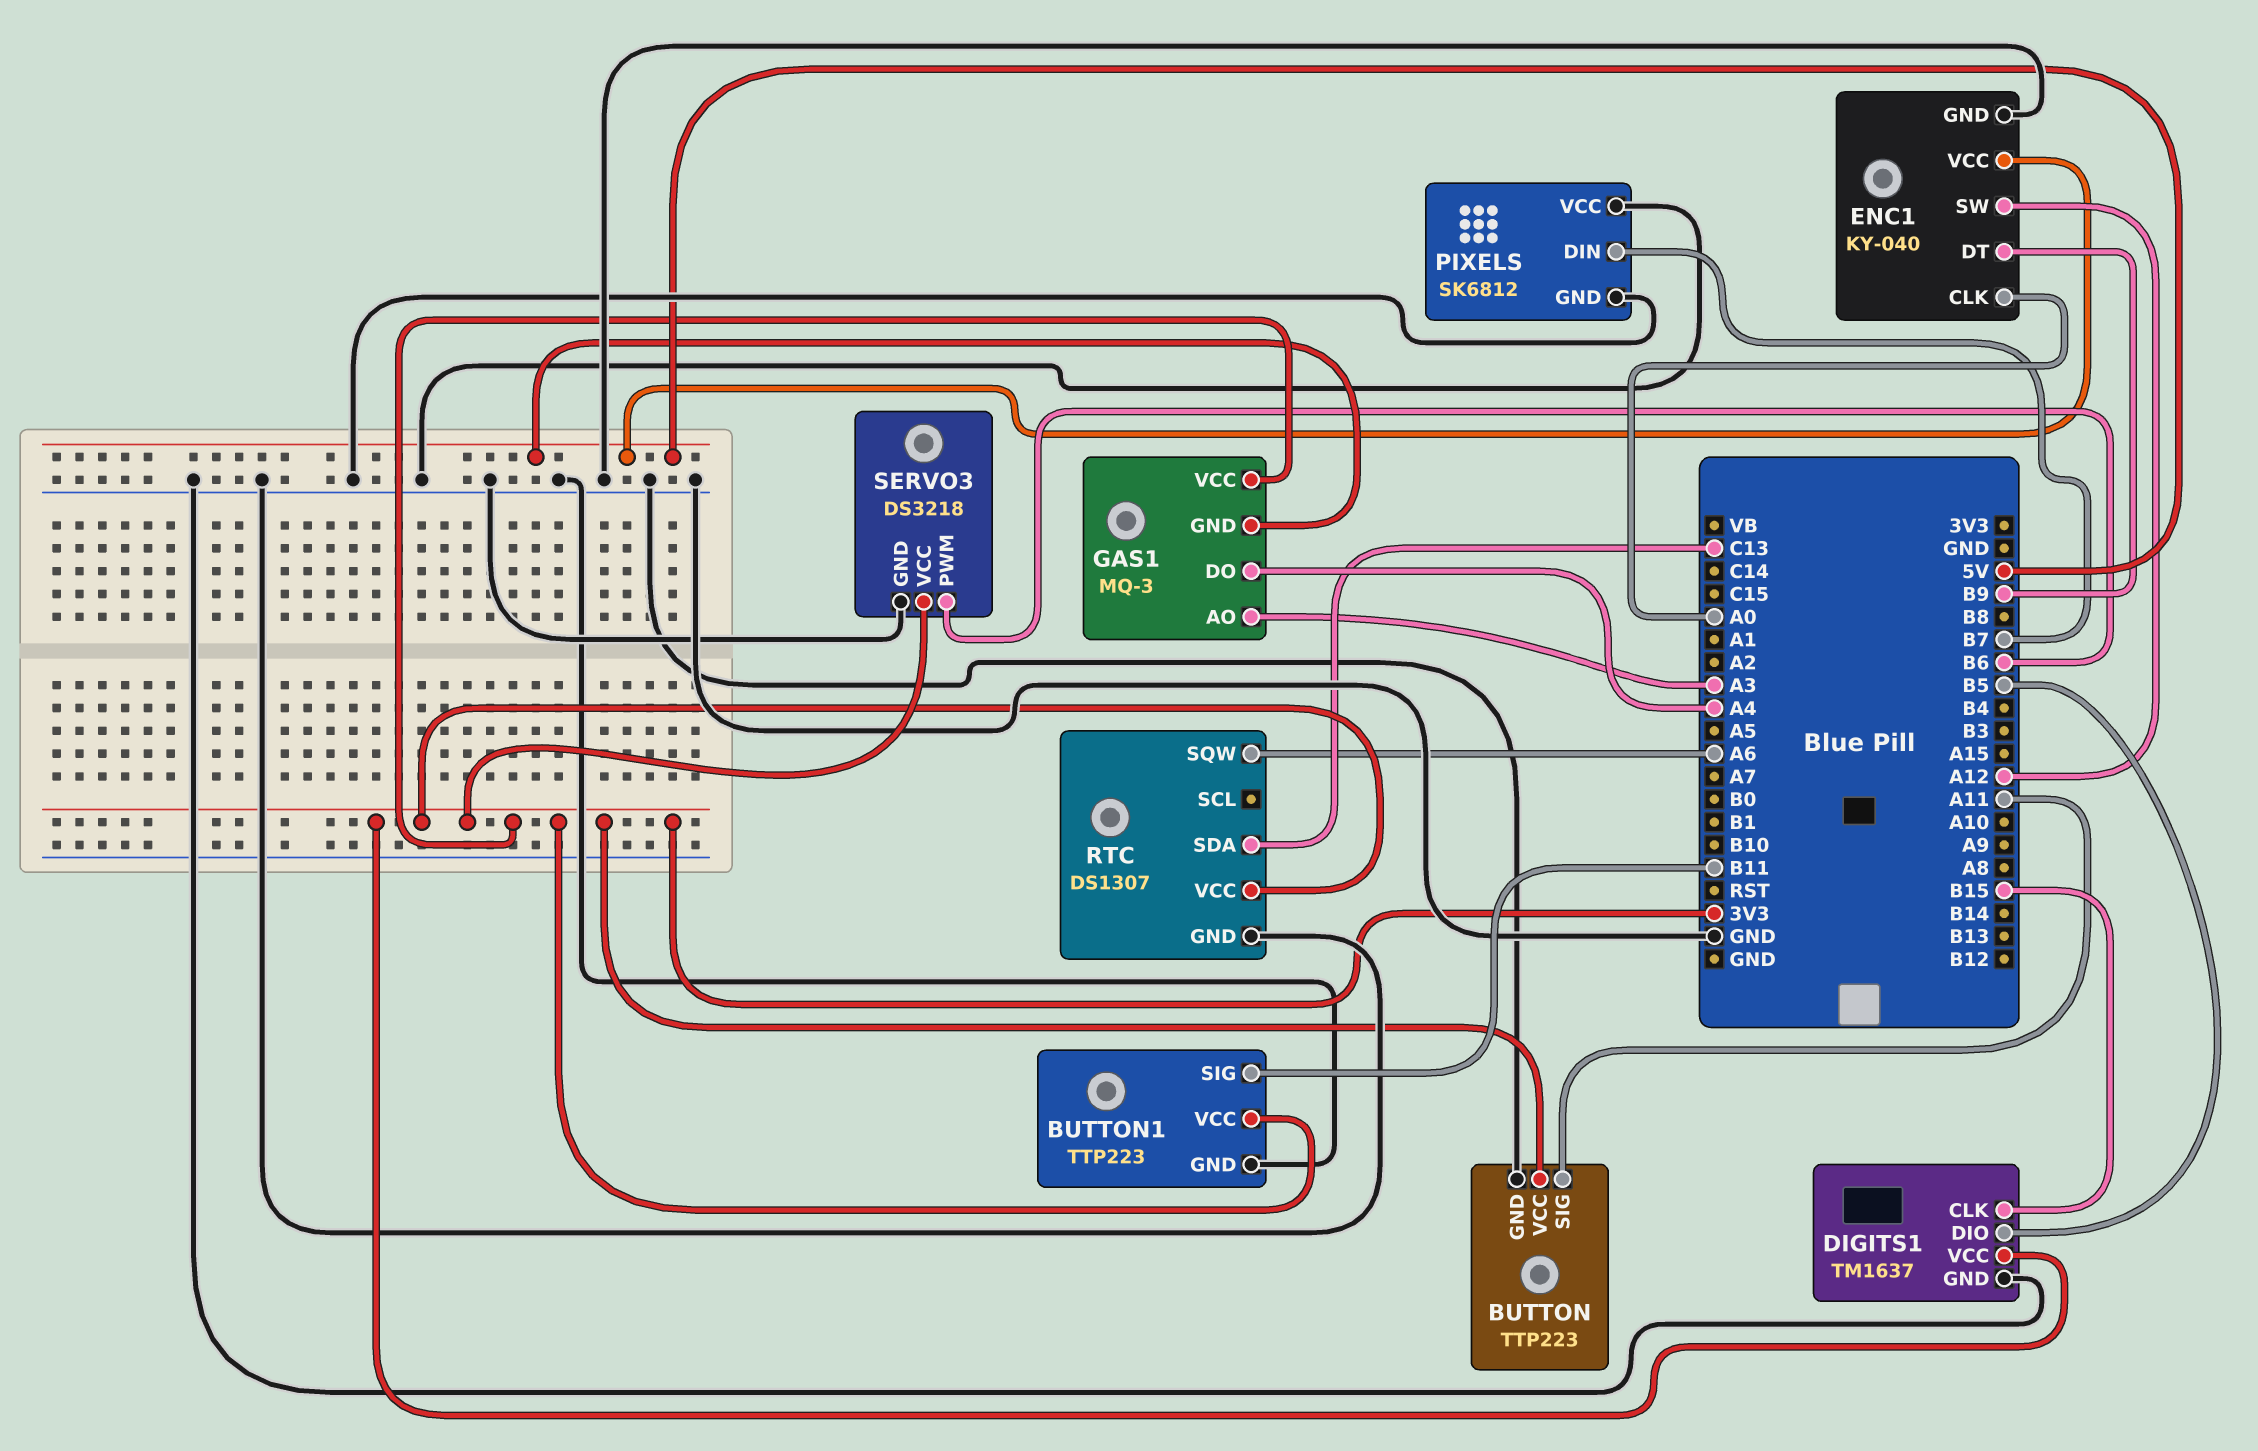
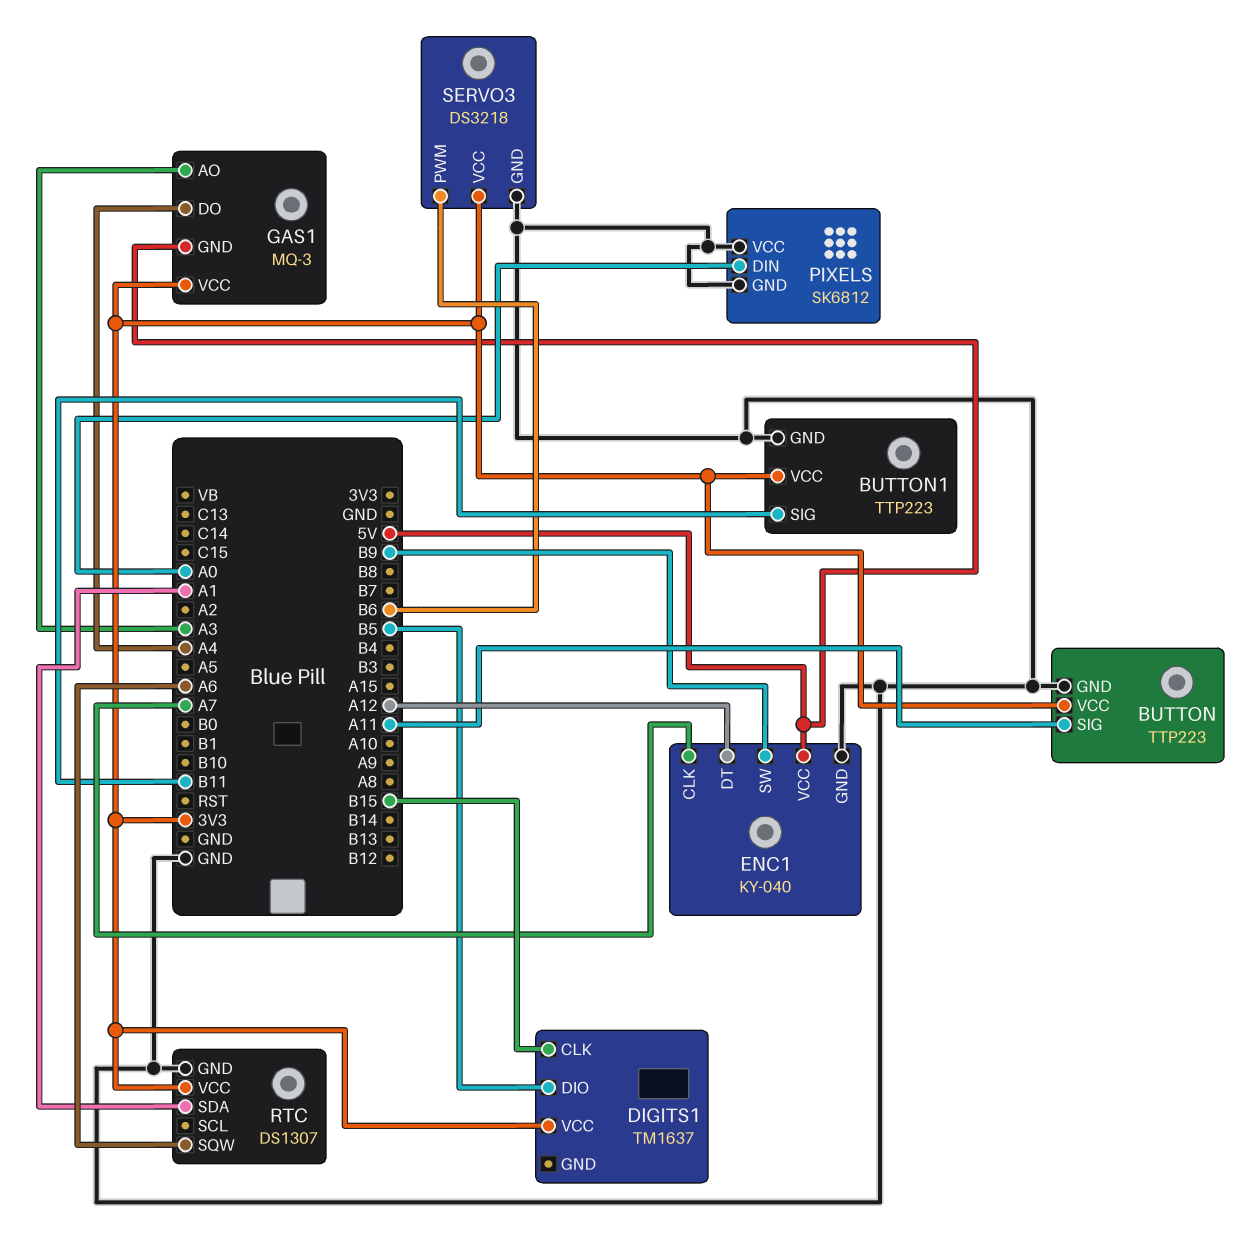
DIGITS1 pin GND: GND -> none
ENC1 pin CLK: A0 -> A7
ENC1 pin DT: B9 -> A12
ENC1 pin SW: A12 -> B9
PIXELS pin DIN: B7 -> A0
RTC pin SDA: C13 -> A1

